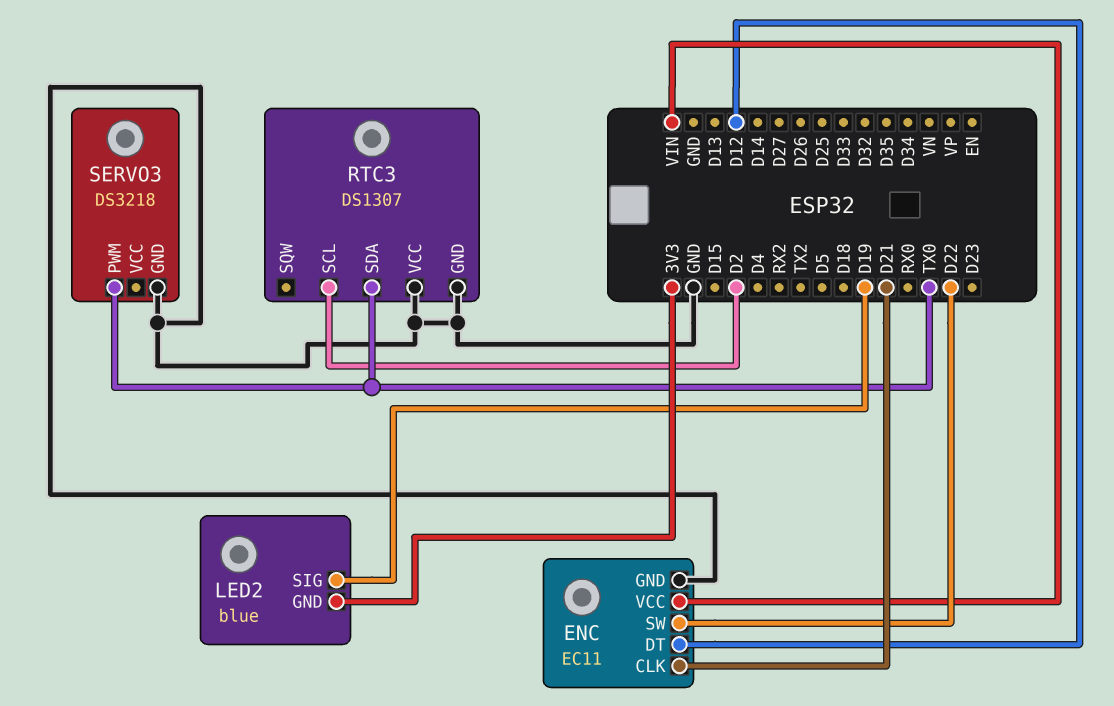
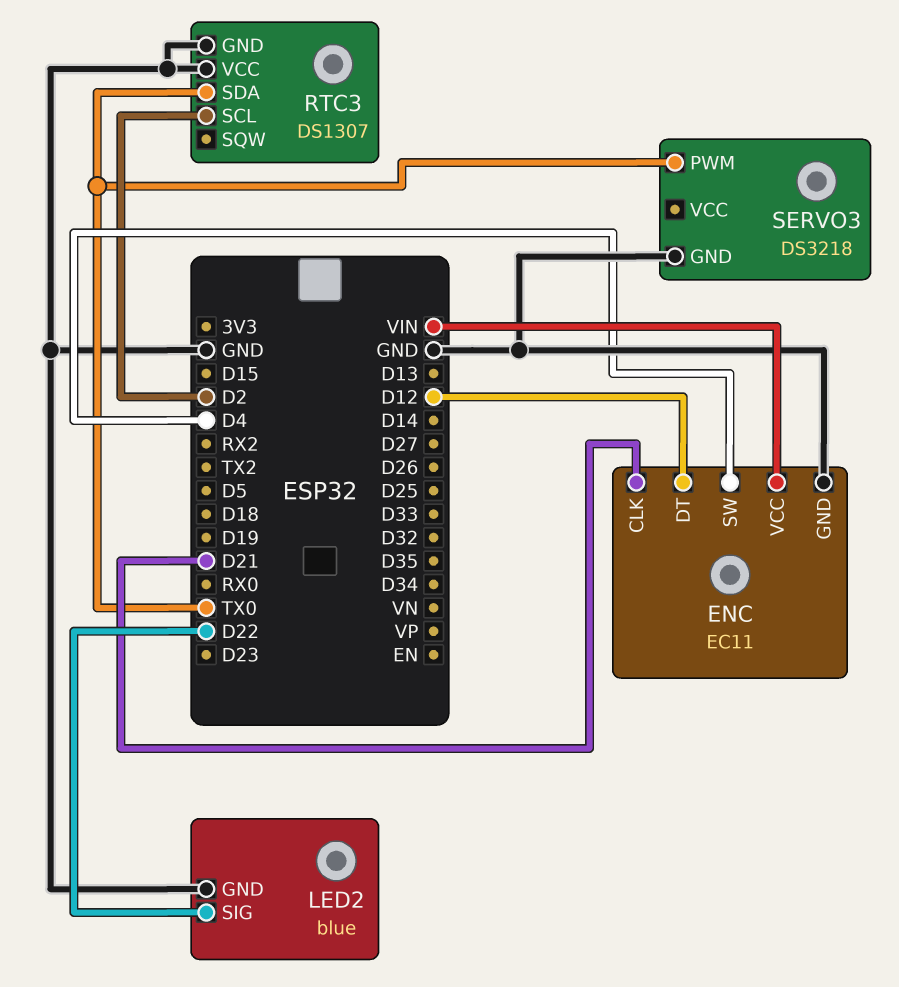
ENC pin SW: D22 -> D4
LED2 pin GND: 3V3 -> GND
LED2 pin SIG: D19 -> D22

